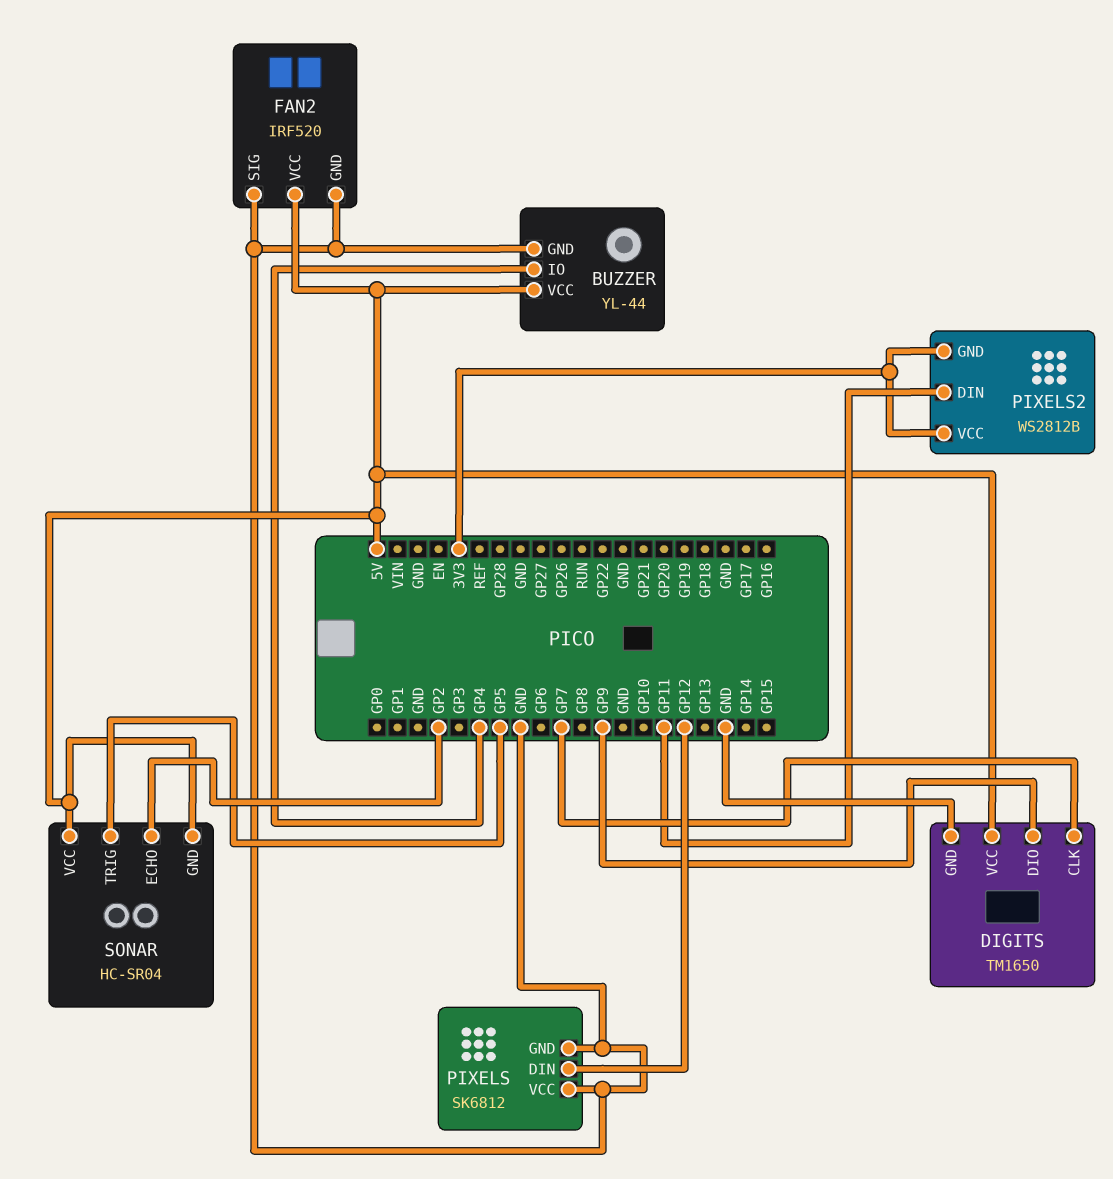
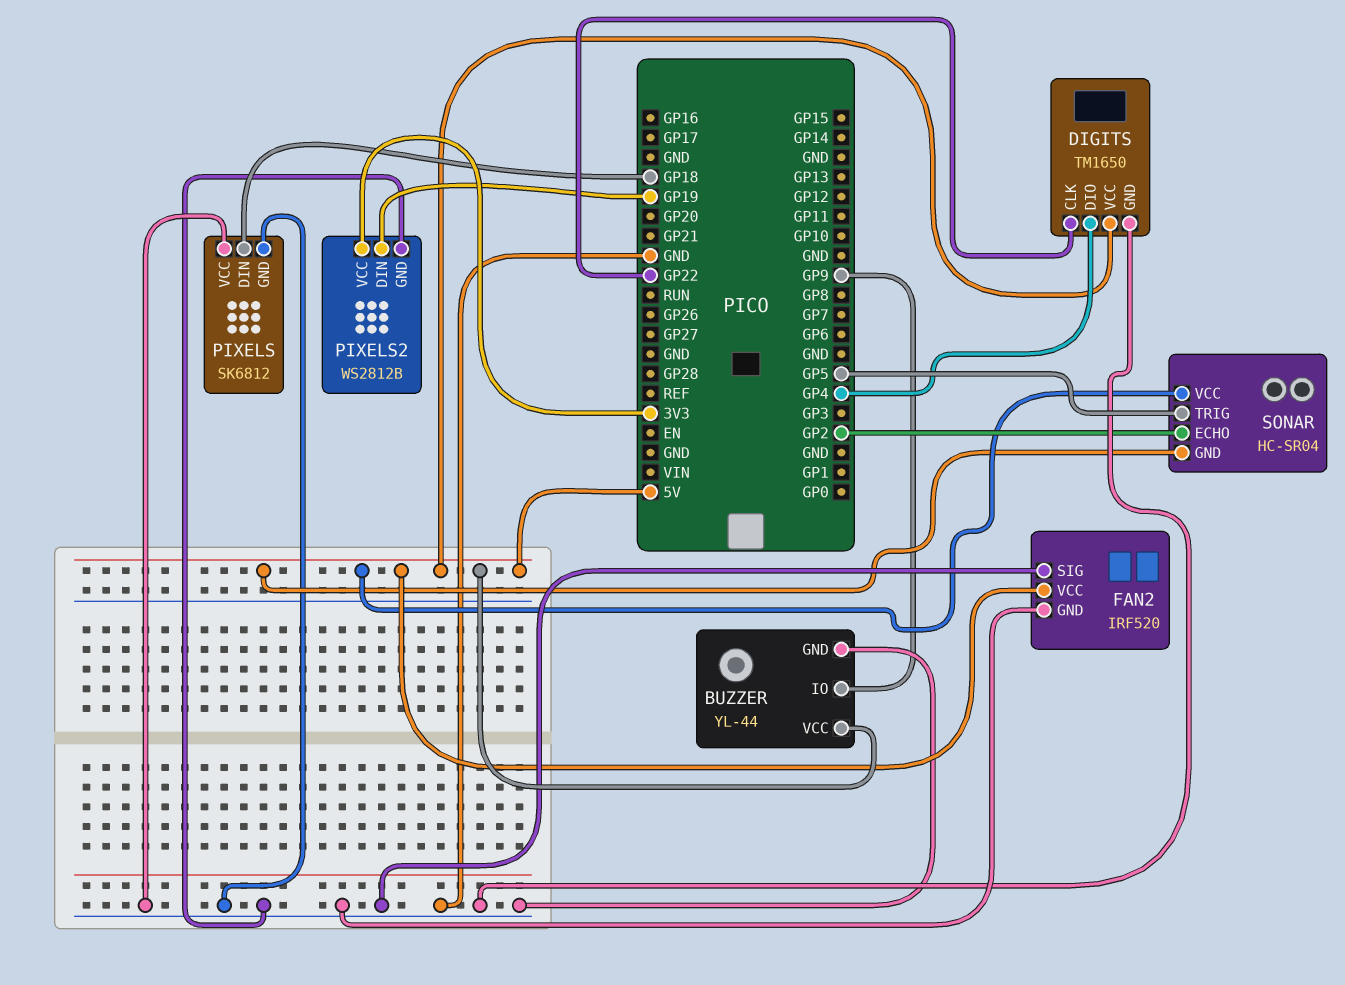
BUZZER pin IO: GP4 -> GP9
DIGITS pin CLK: GP7 -> GP22
DIGITS pin DIO: GP9 -> GP4
PIXELS pin DIN: GP12 -> GP18
PIXELS2 pin DIN: GP11 -> GP19
PIXELS2 pin GND: 3V3 -> GND

